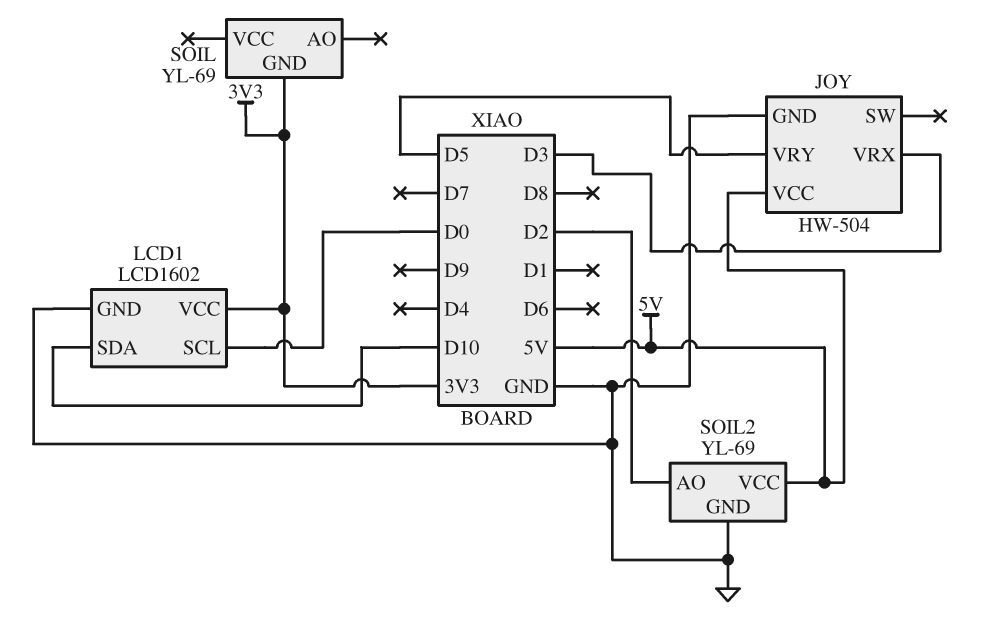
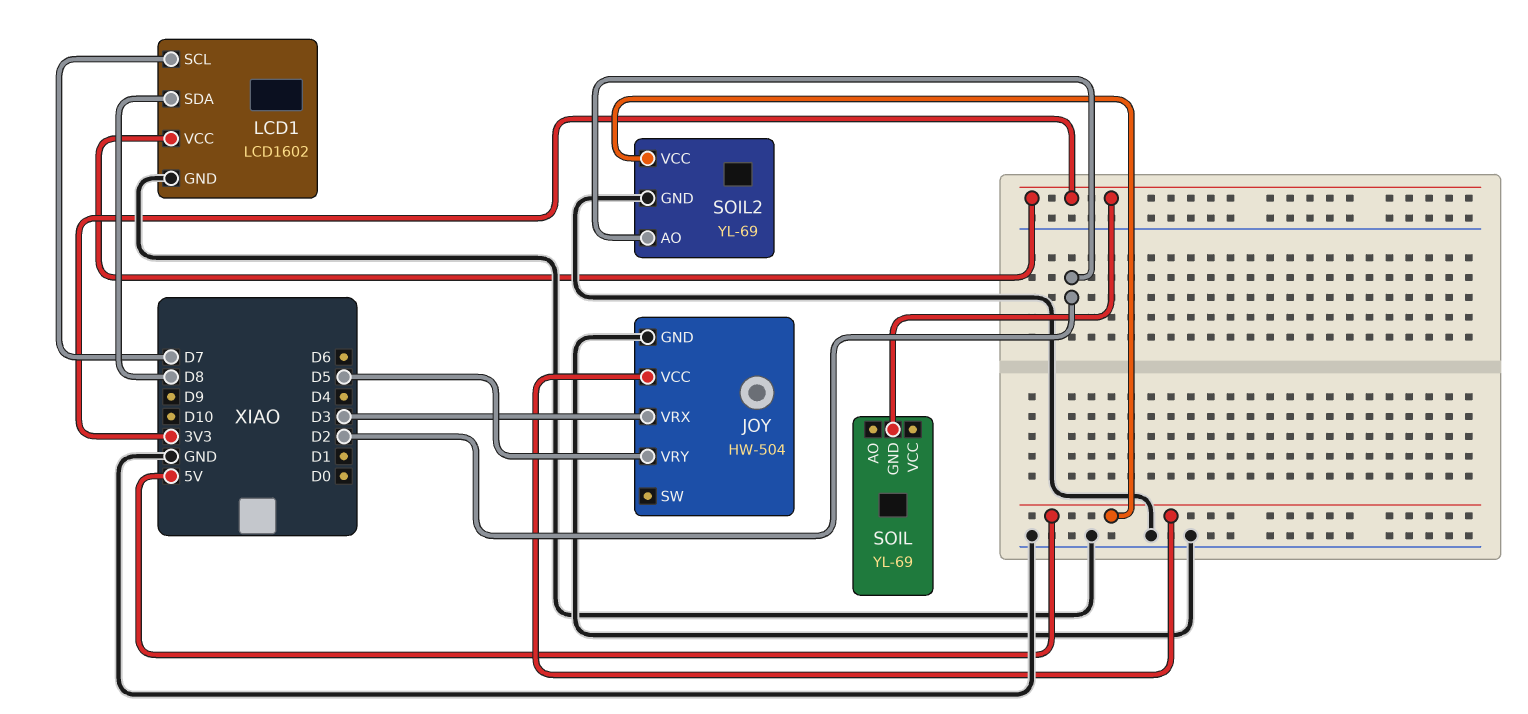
LCD1 pin SCL: D0 -> D7
LCD1 pin SDA: D10 -> D8

